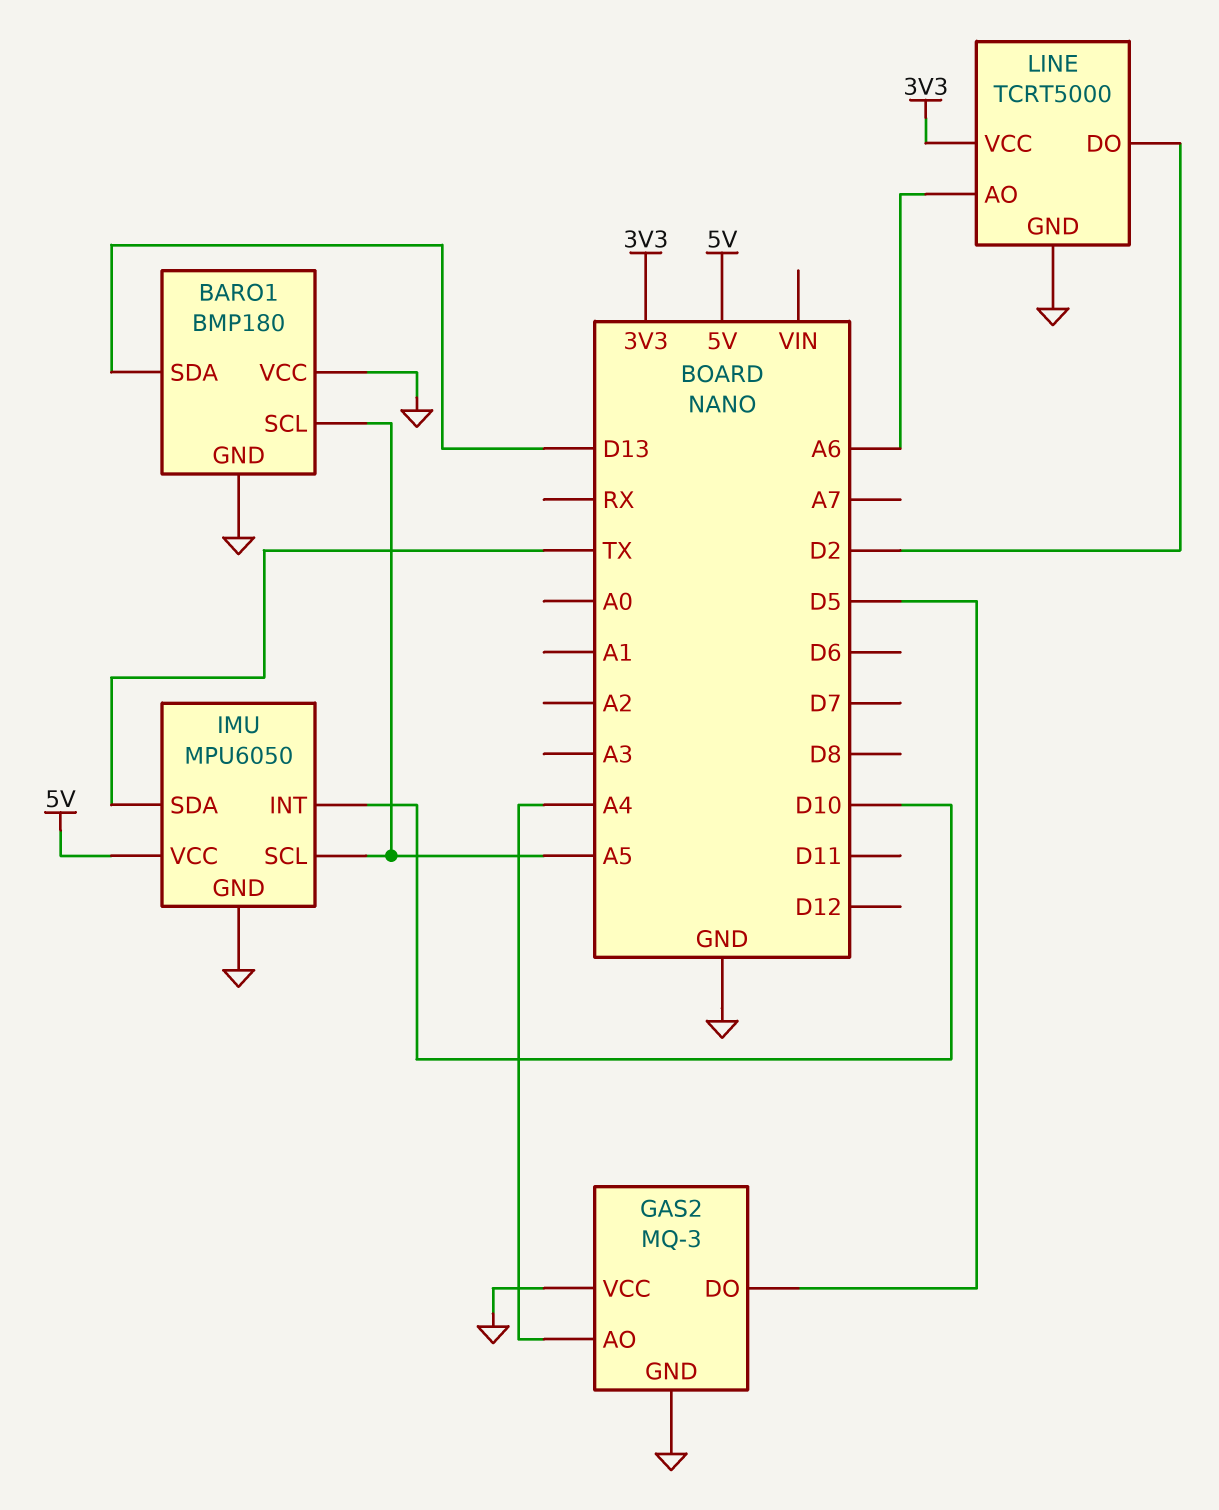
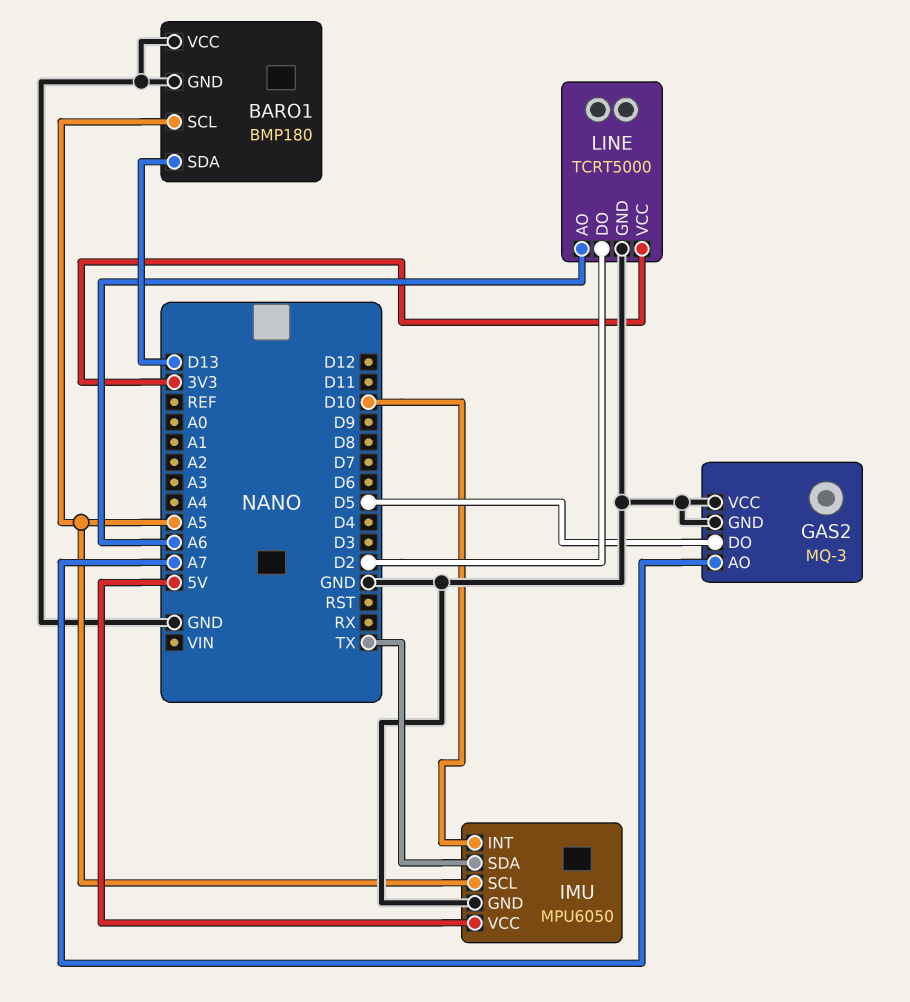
GAS2 pin AO: A4 -> A7

